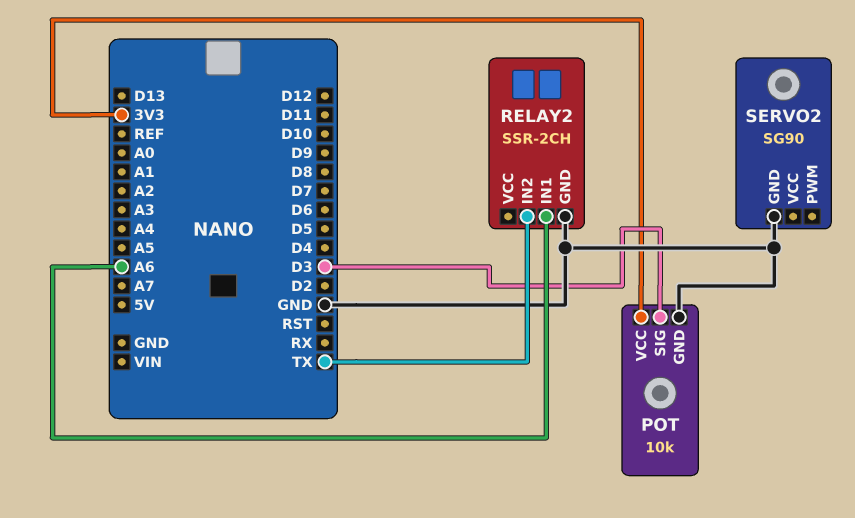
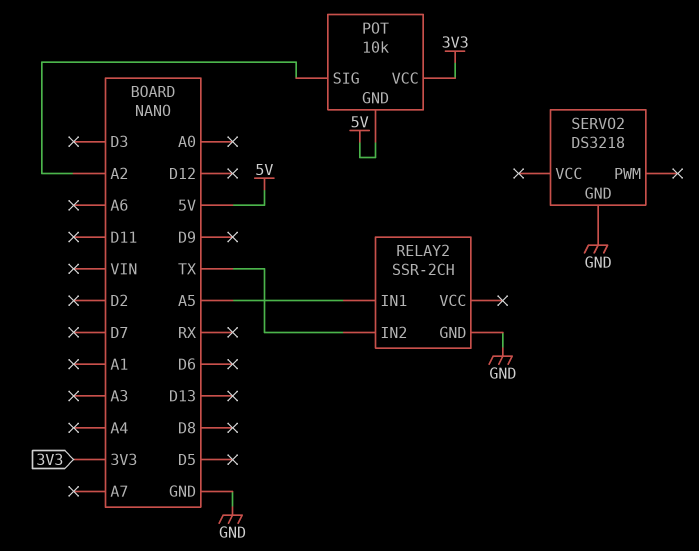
POT pin GND: GND -> 5V
POT pin SIG: D3 -> A2
RELAY2 pin IN1: A6 -> A5
SERVO2: SG90 -> DS3218

